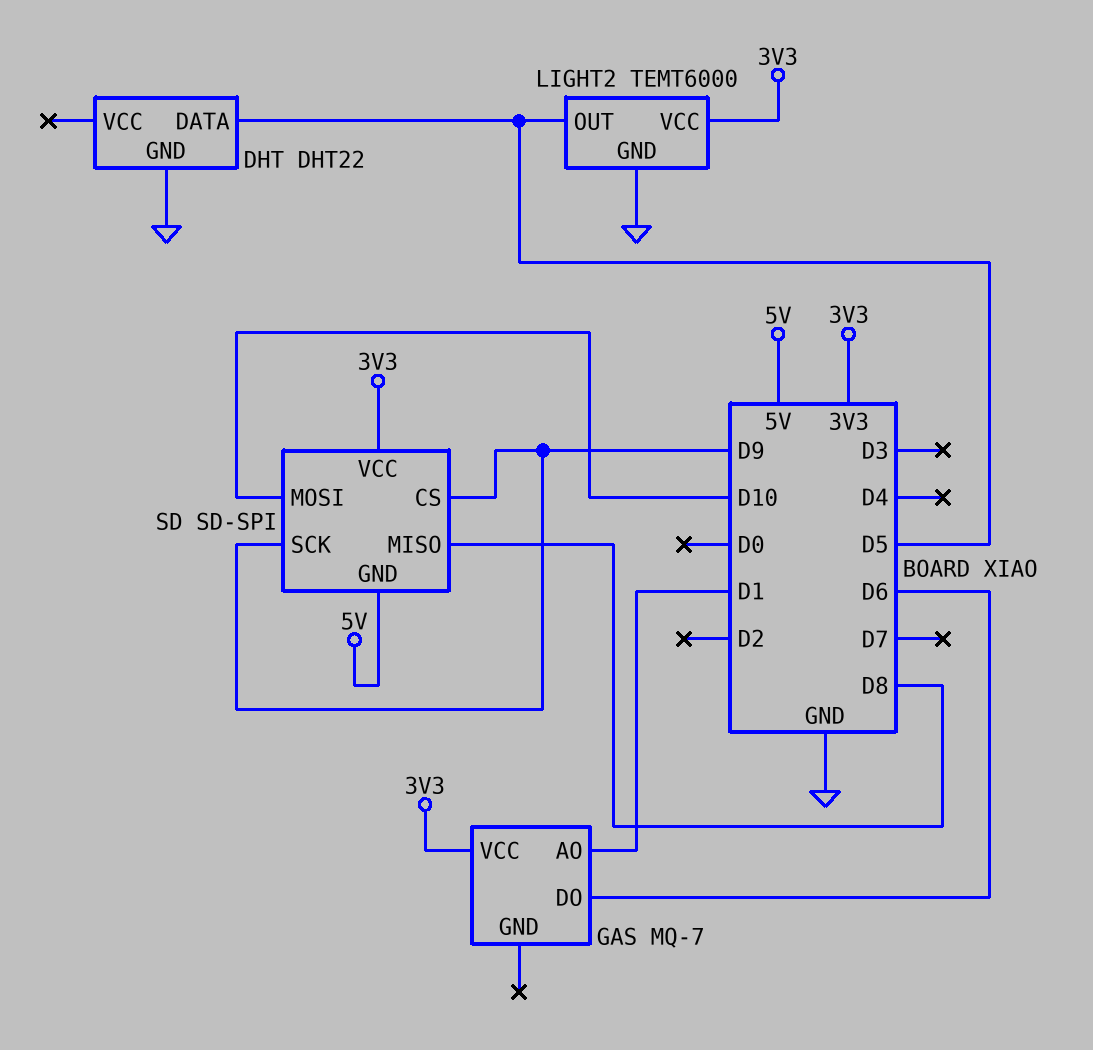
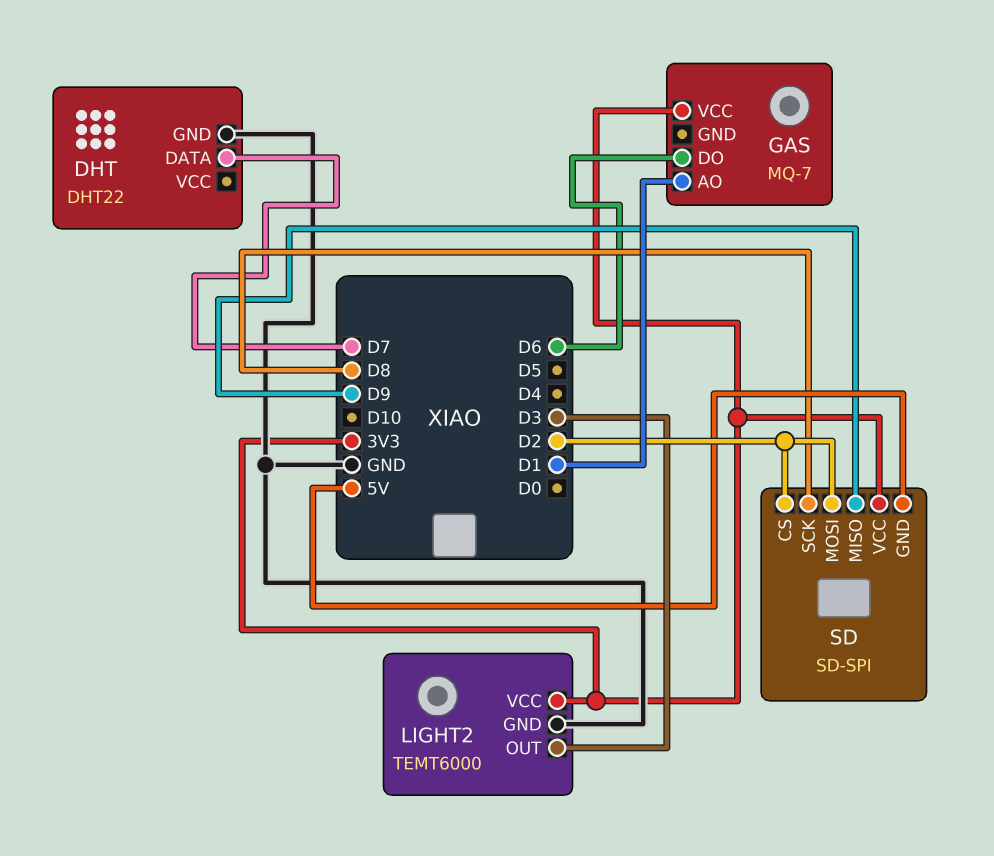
DHT pin DATA: D5 -> D7
LIGHT2 pin OUT: D5 -> D3
SD pin CS: D9 -> D2
SD pin MISO: D8 -> D9
SD pin MOSI: D10 -> D2
SD pin SCK: D9 -> D8

